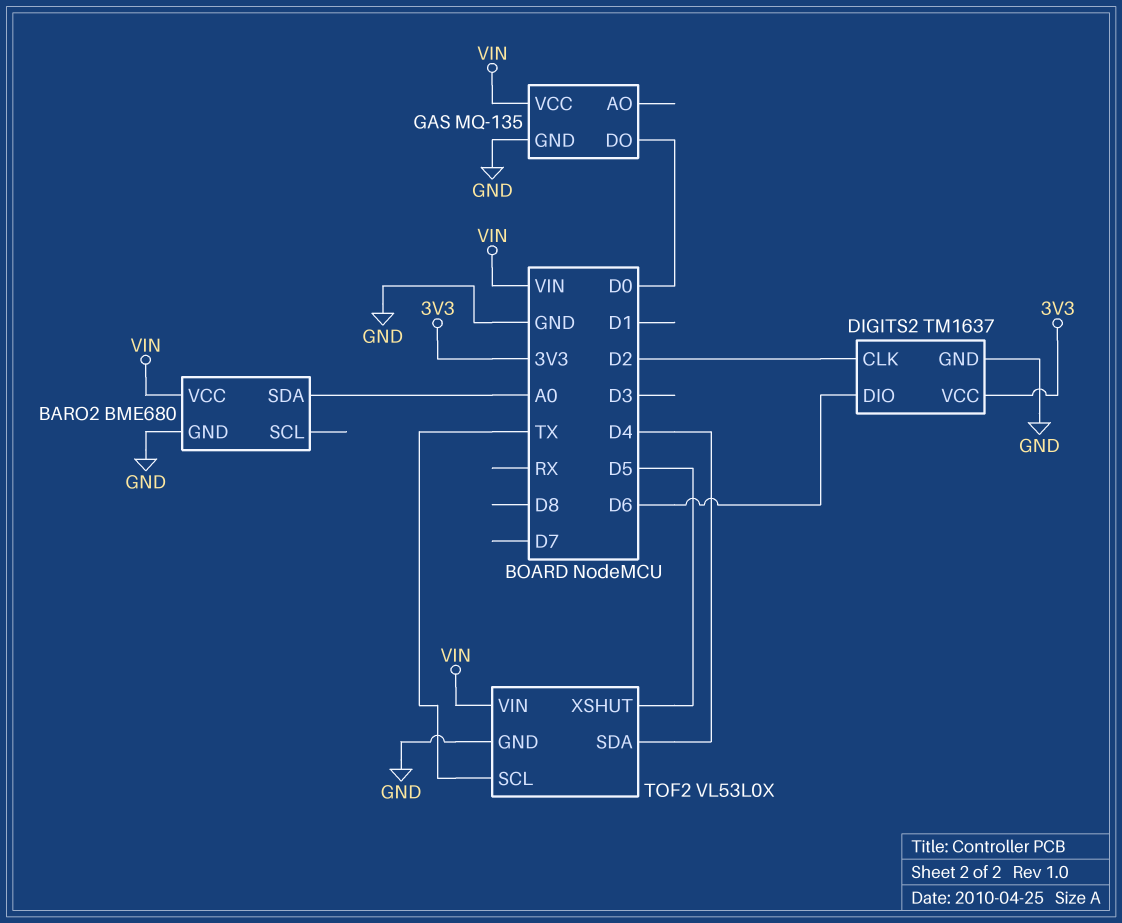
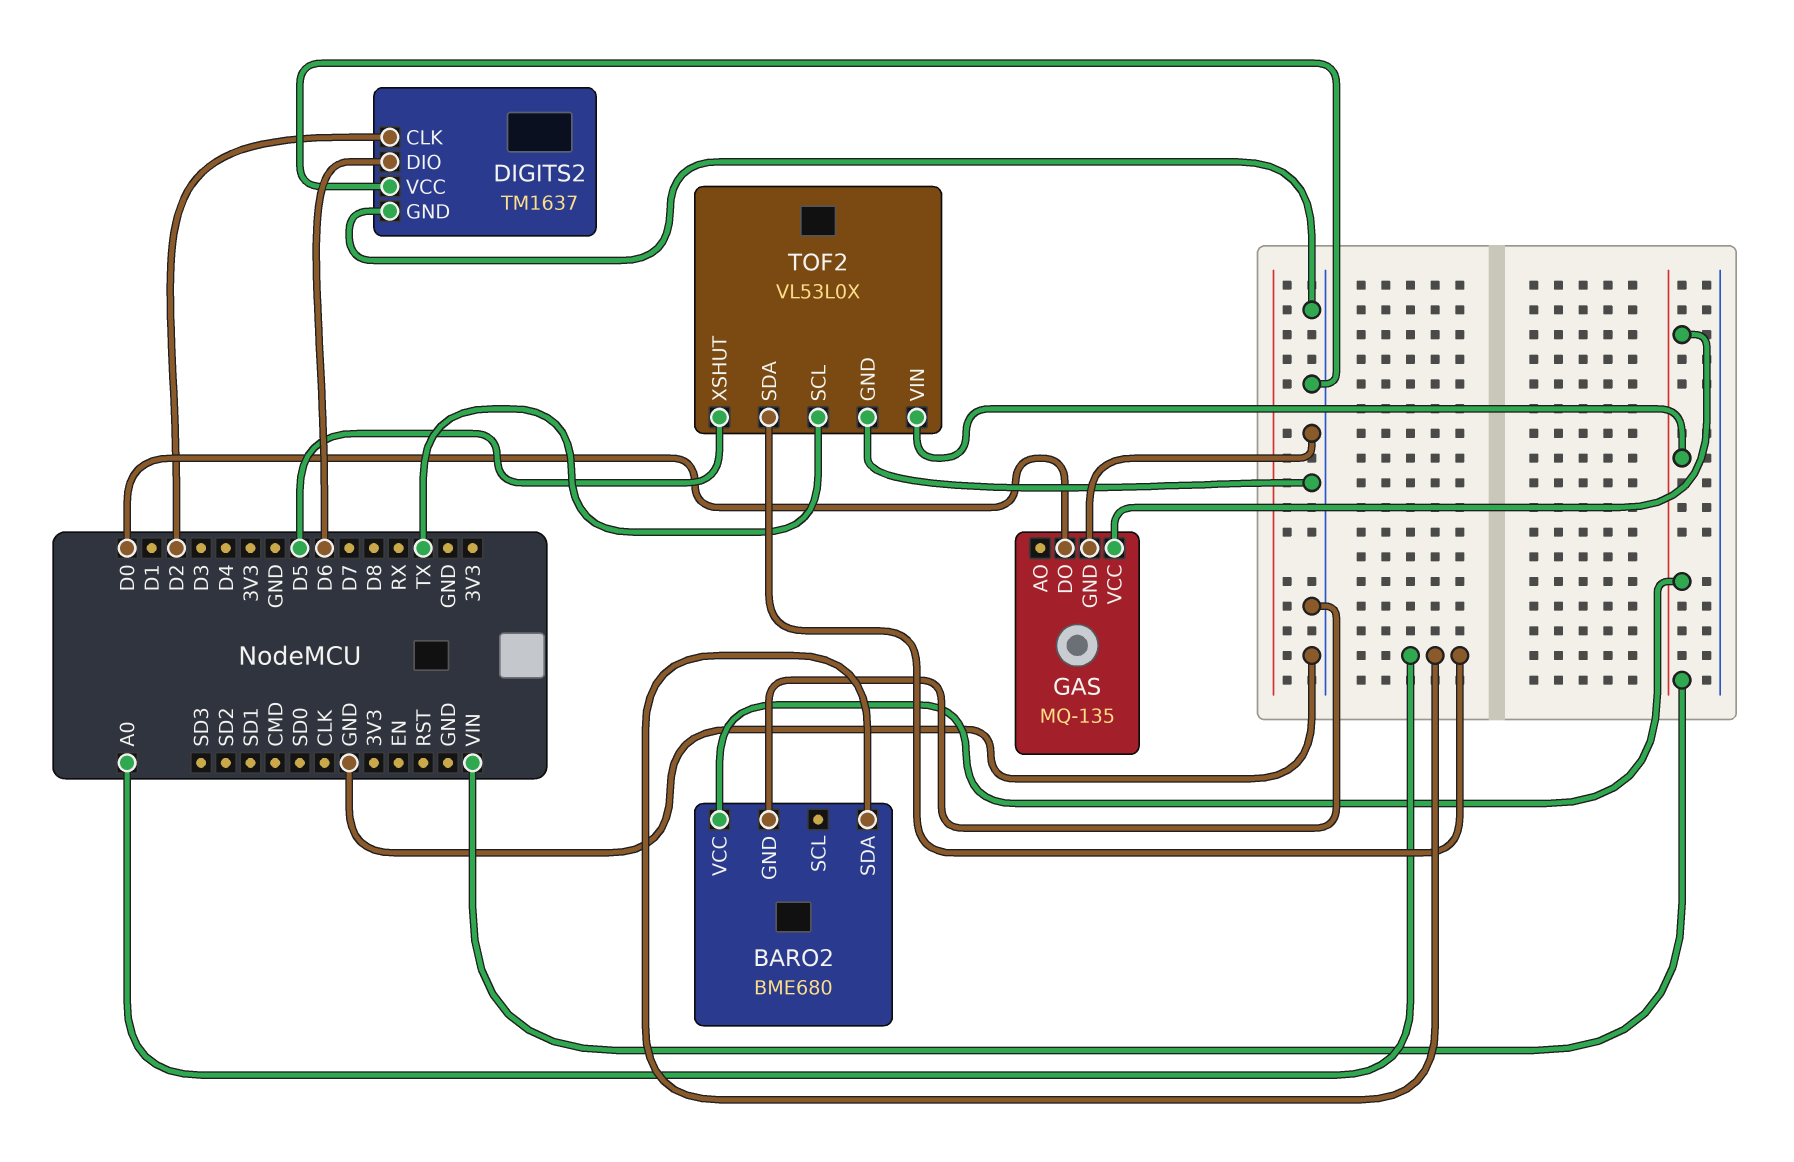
DIGITS2 pin VCC: 3V3 -> GND
TOF2 pin SDA: D4 -> A0

